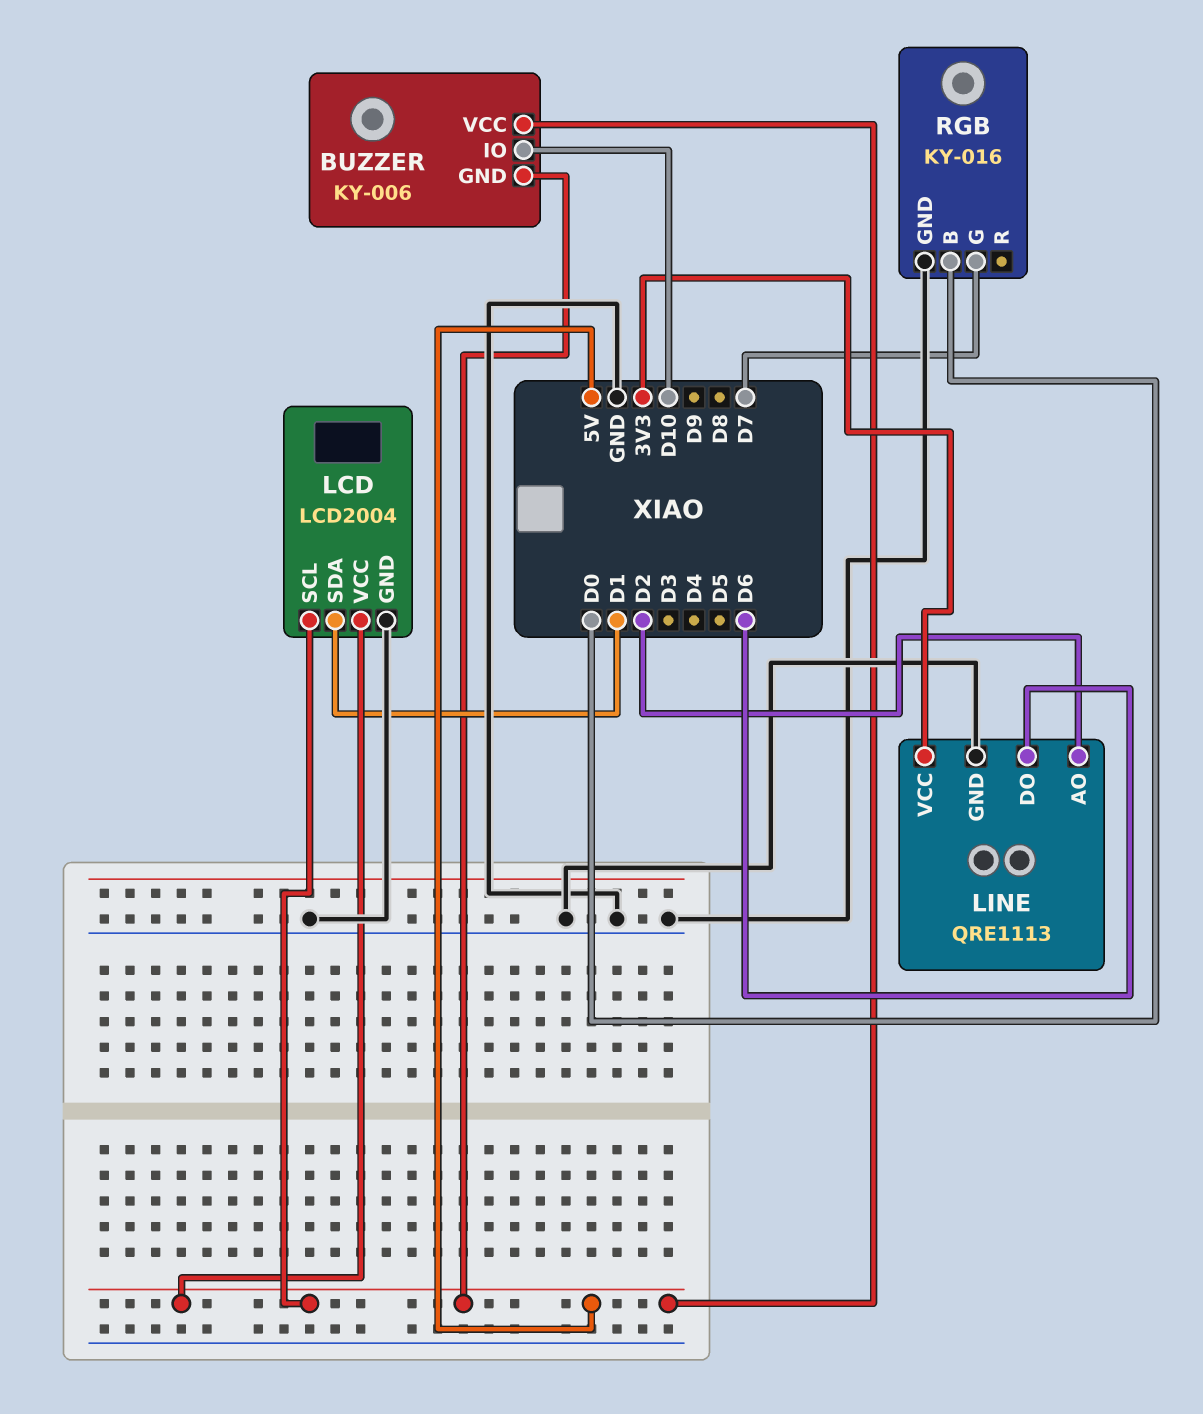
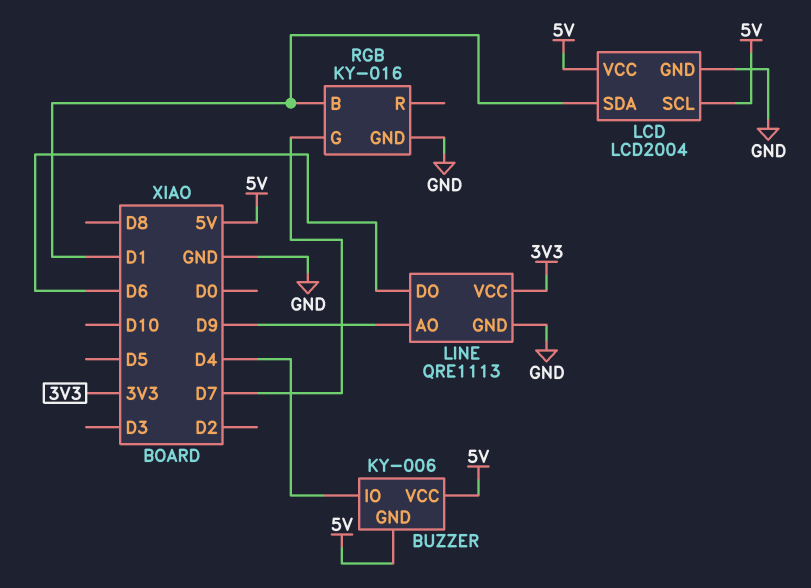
BUZZER pin IO: D10 -> D4
LINE pin AO: D2 -> D9
RGB pin B: D0 -> D1

